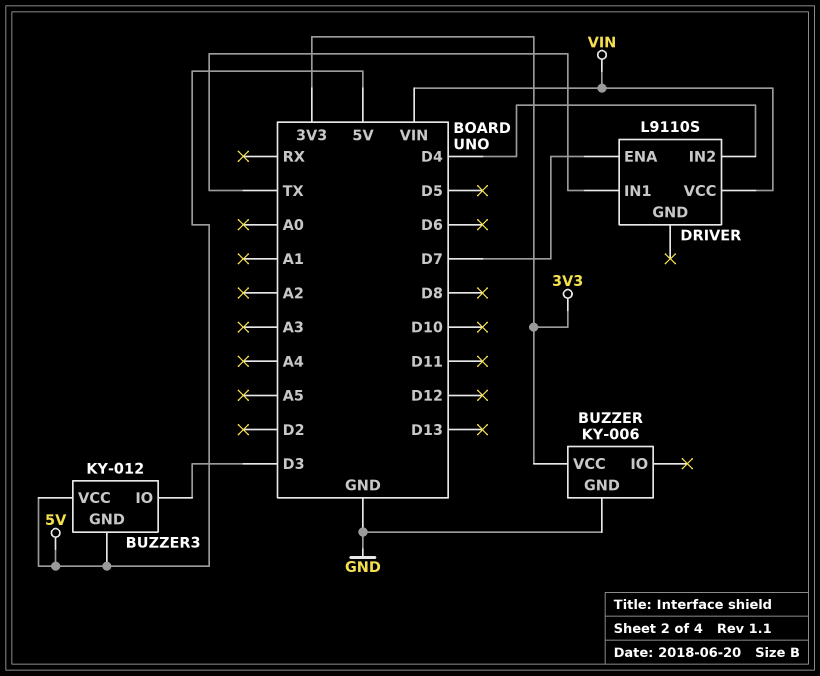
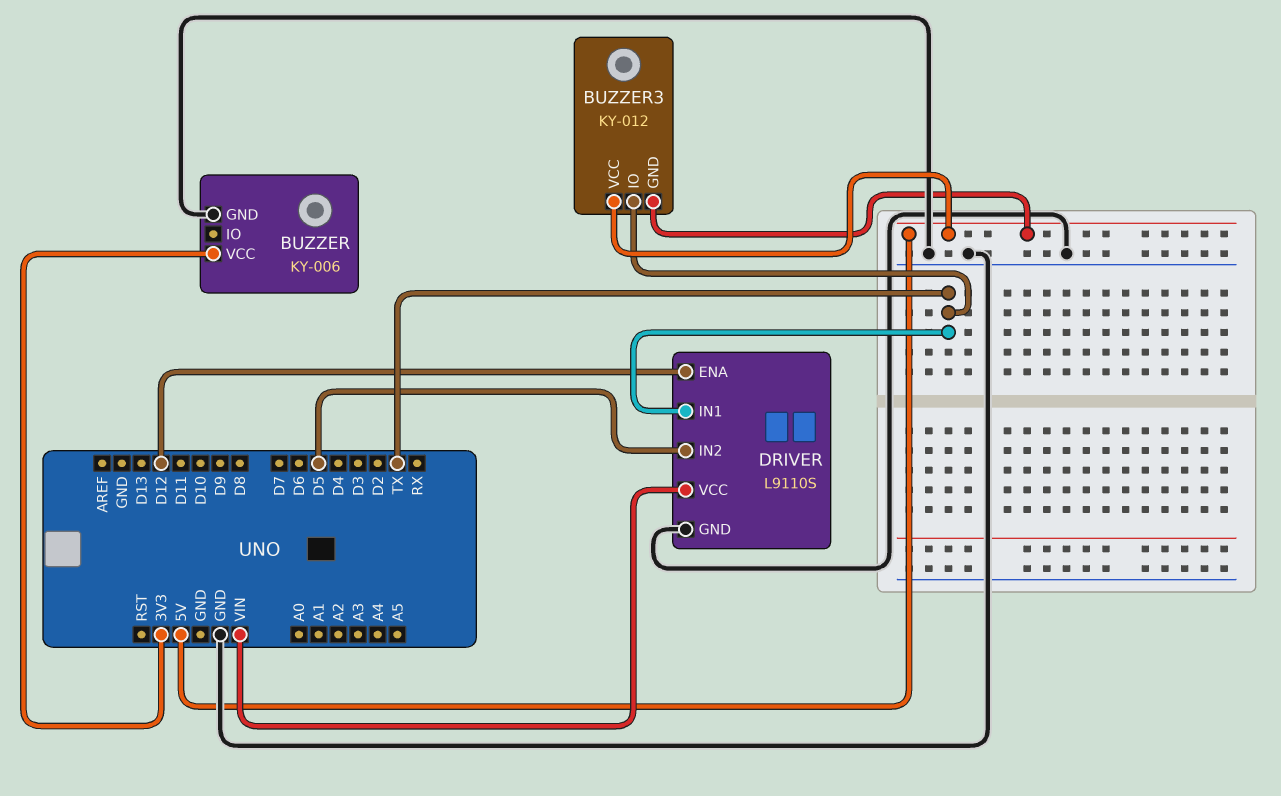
BUZZER3 pin IO: D3 -> TX
DRIVER pin ENA: D7 -> D12
DRIVER pin GND: none -> GND
DRIVER pin IN2: D4 -> D5

